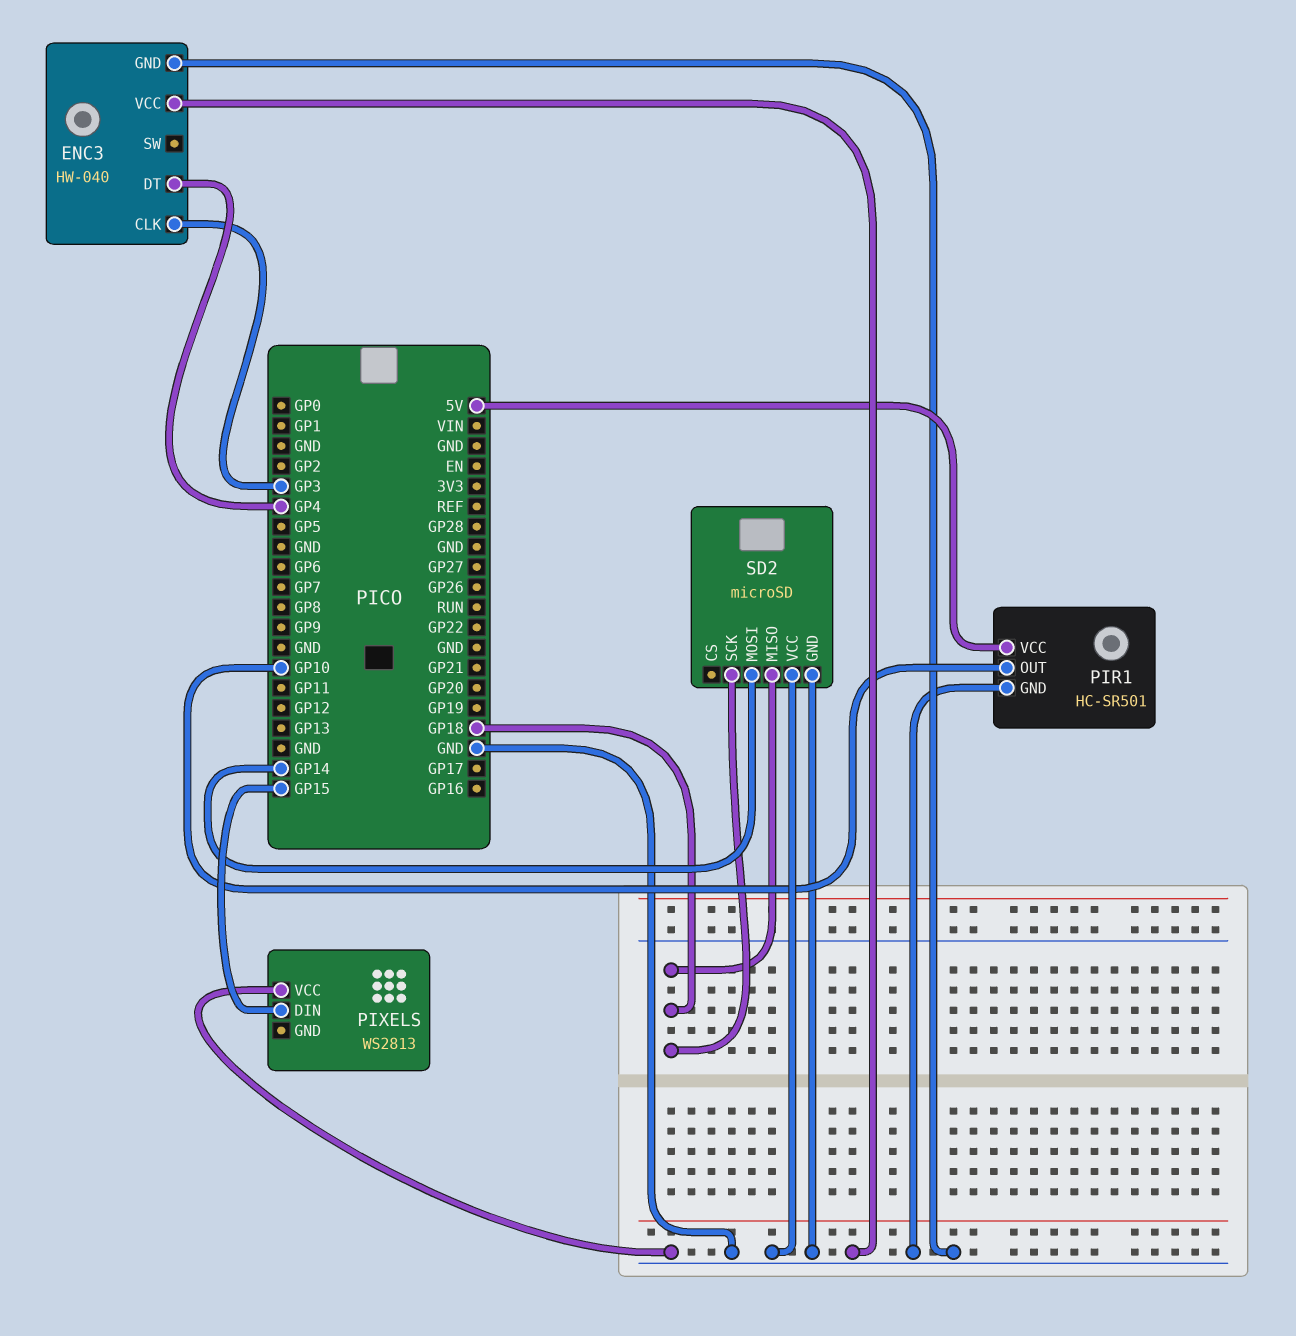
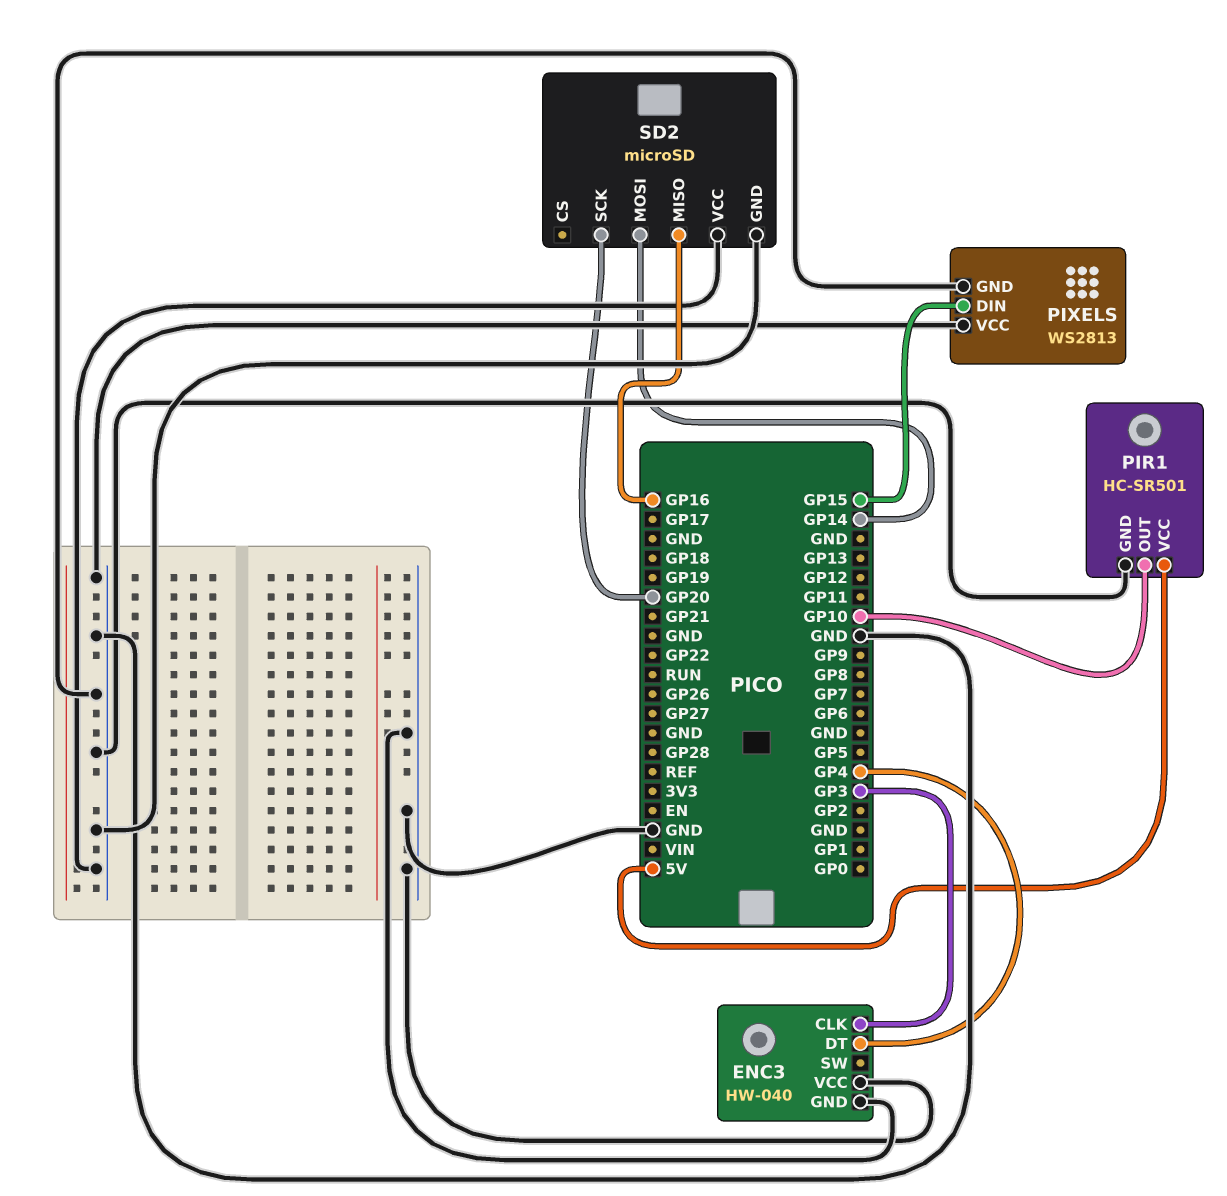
PIXELS pin GND: none -> GND
SD2 pin MISO: GP18 -> GP16
SD2 pin SCK: GP18 -> GP20

